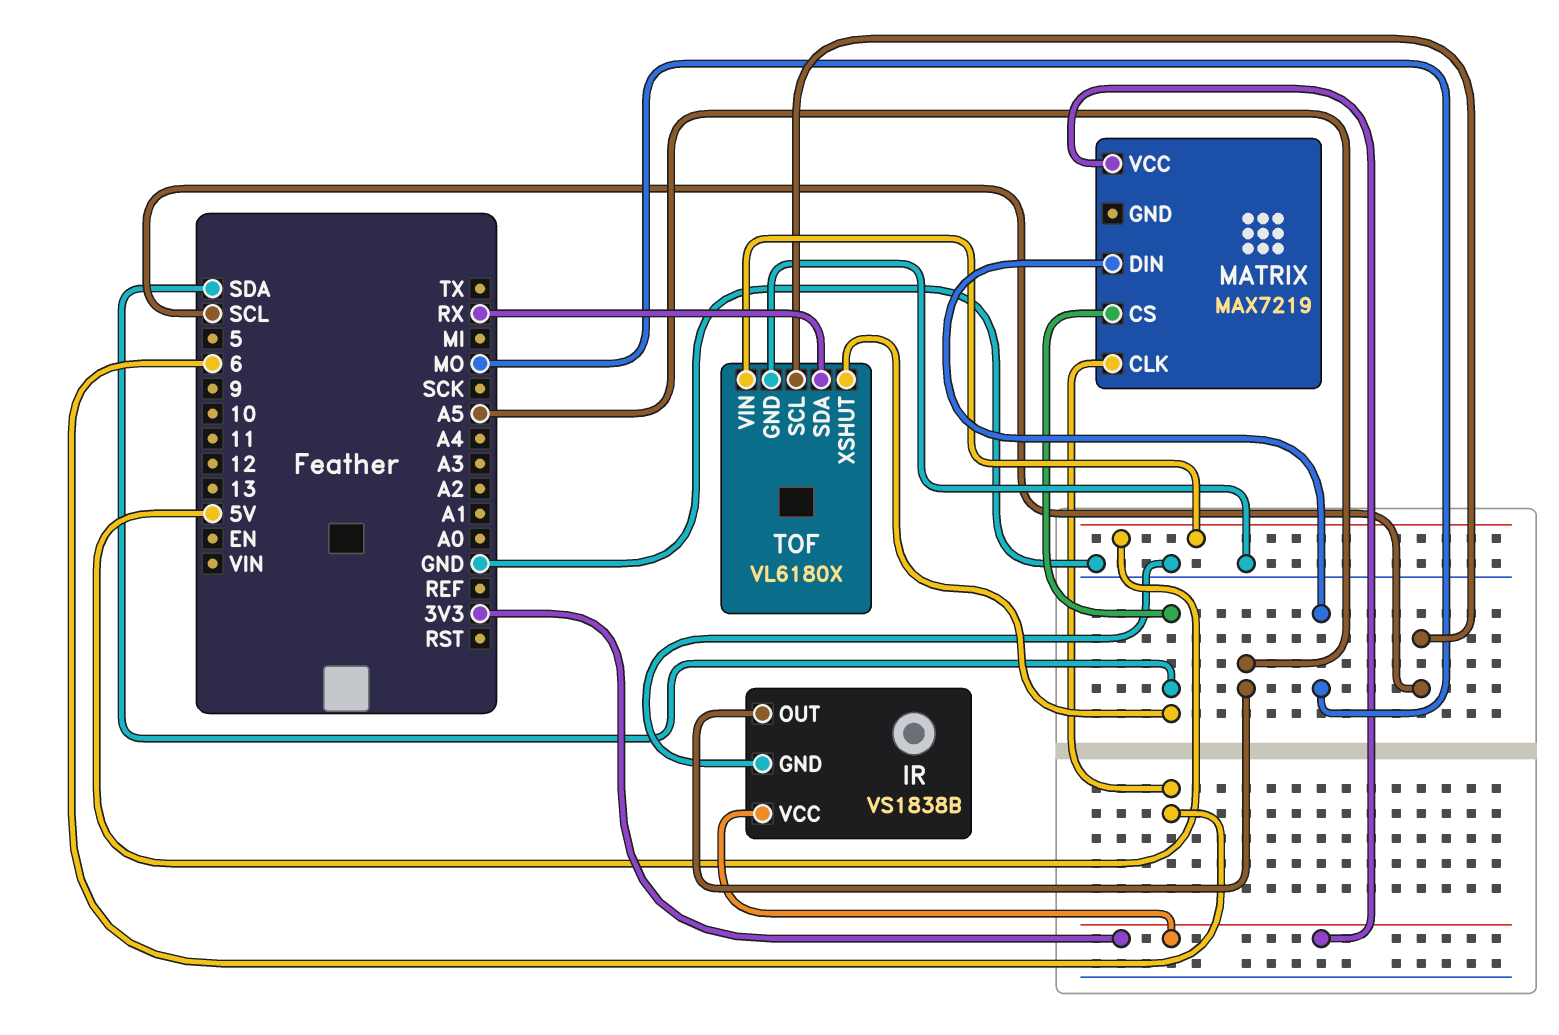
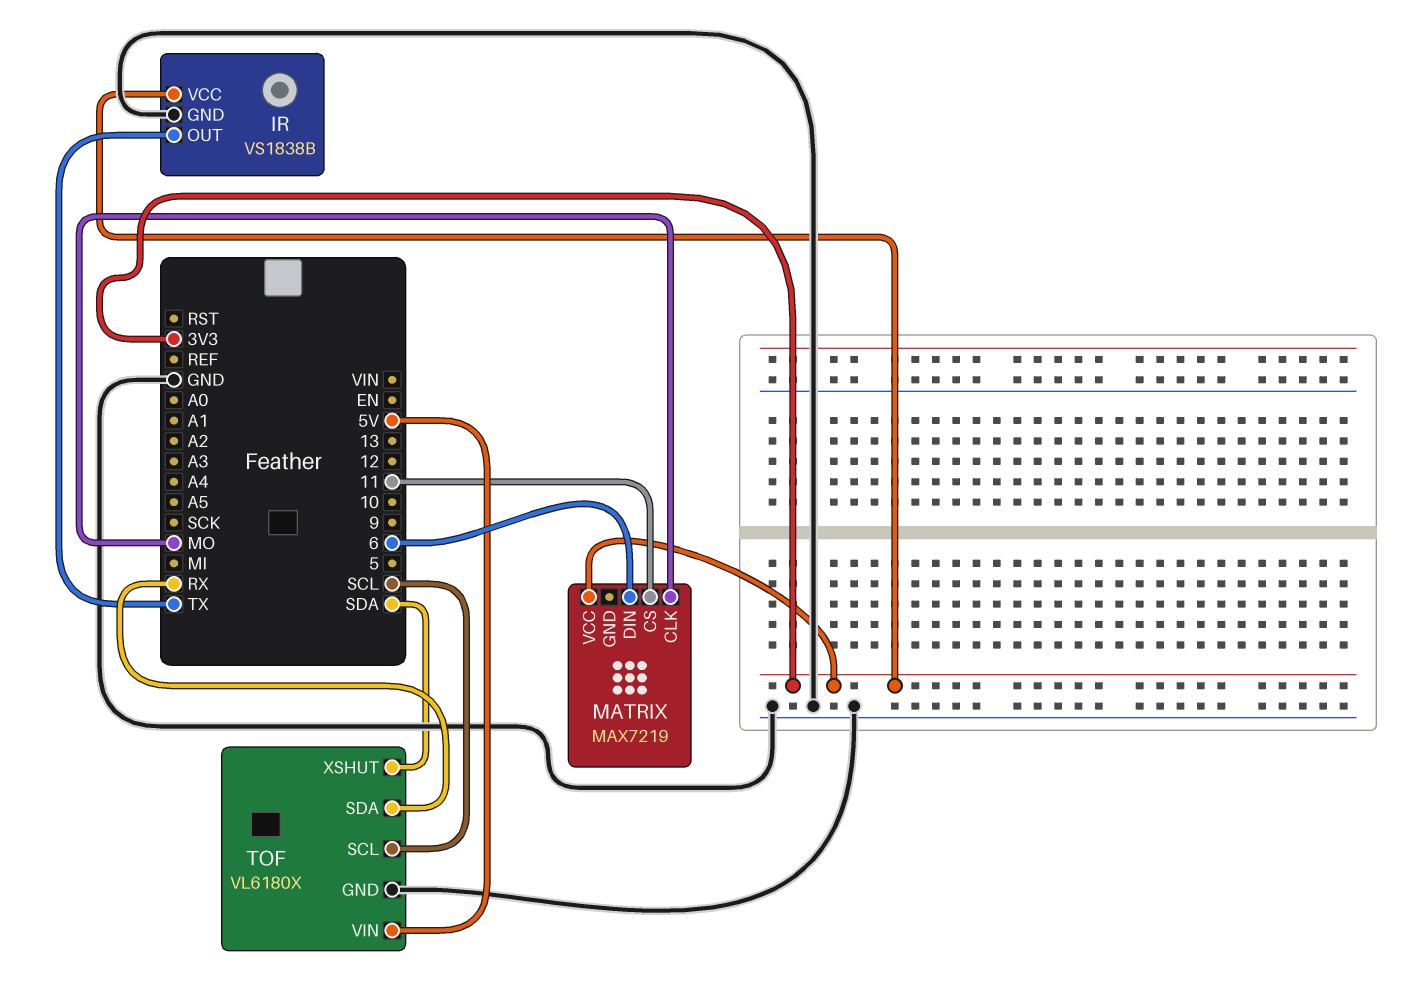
IR pin OUT: A5 -> TX
MATRIX pin CLK: 6 -> MO
MATRIX pin CS: SDA -> 11
MATRIX pin DIN: MO -> 6

